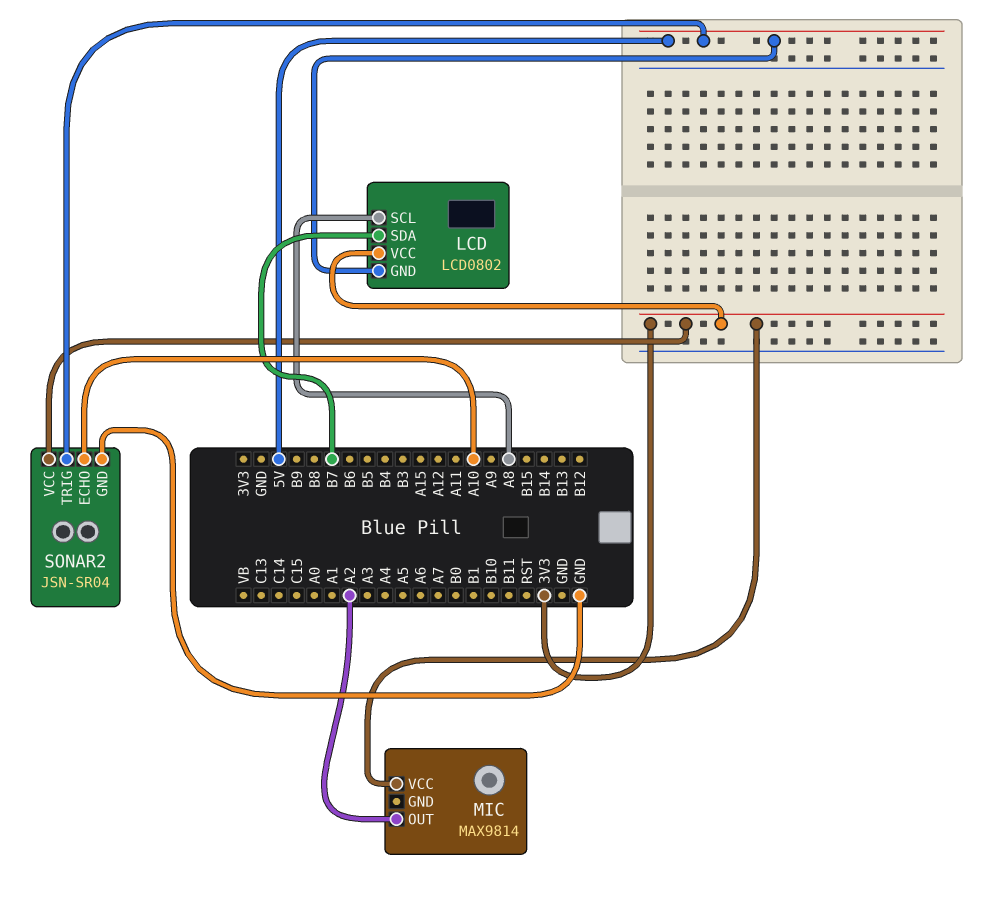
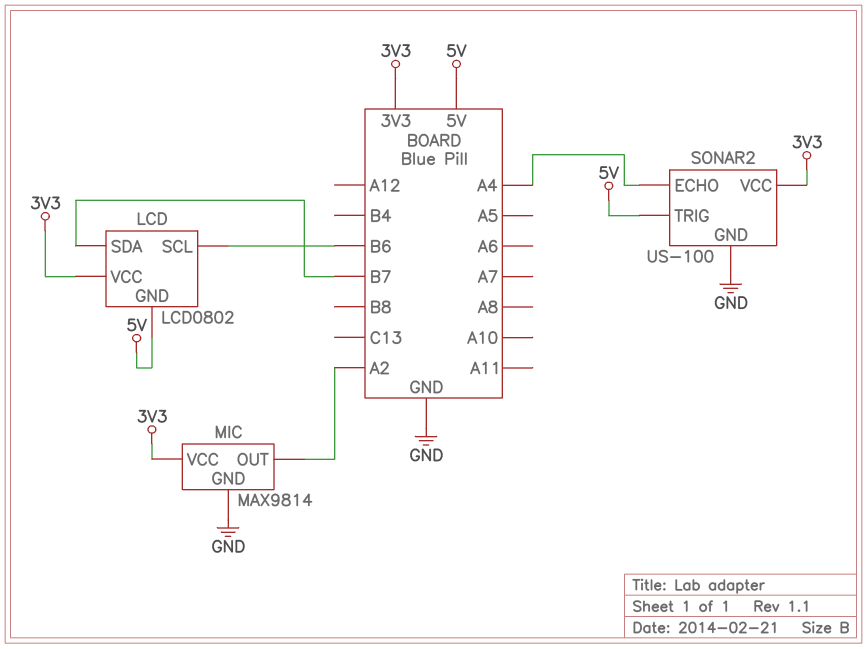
LCD pin SCL: A8 -> B6
MIC pin GND: none -> GND
SONAR2: JSN-SR04 -> US-100
SONAR2 pin ECHO: A10 -> A4

